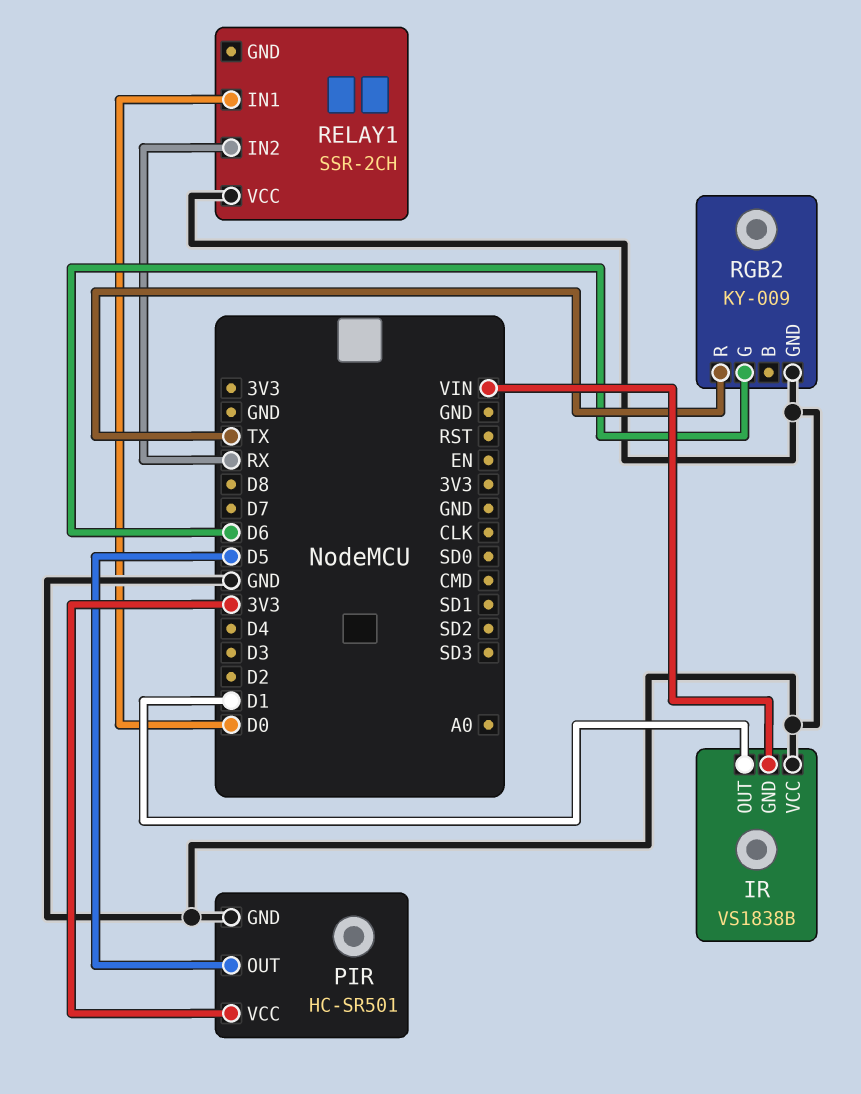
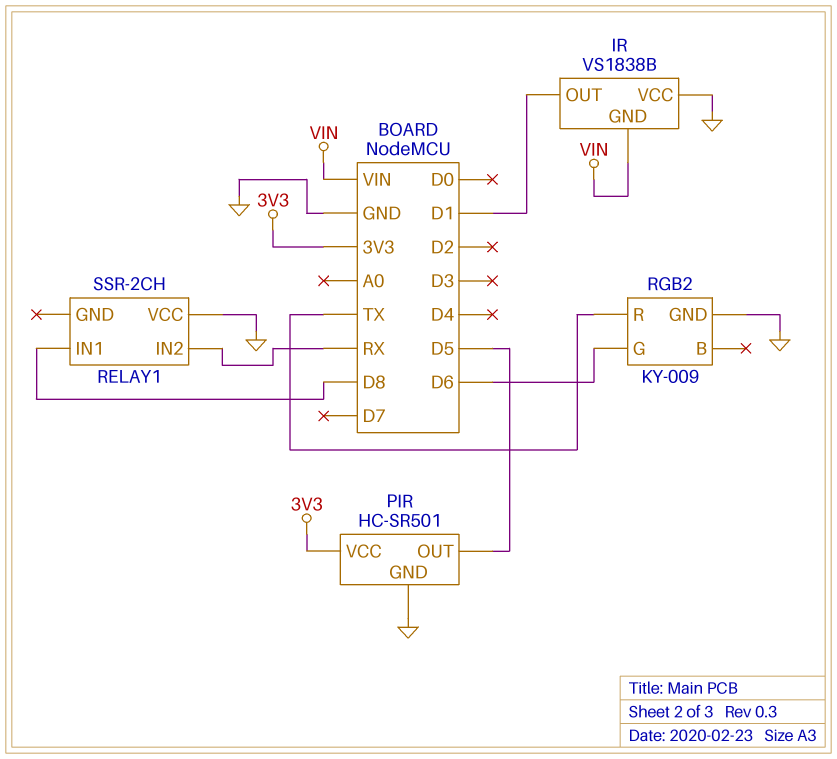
RELAY1 pin IN1: D0 -> D8

